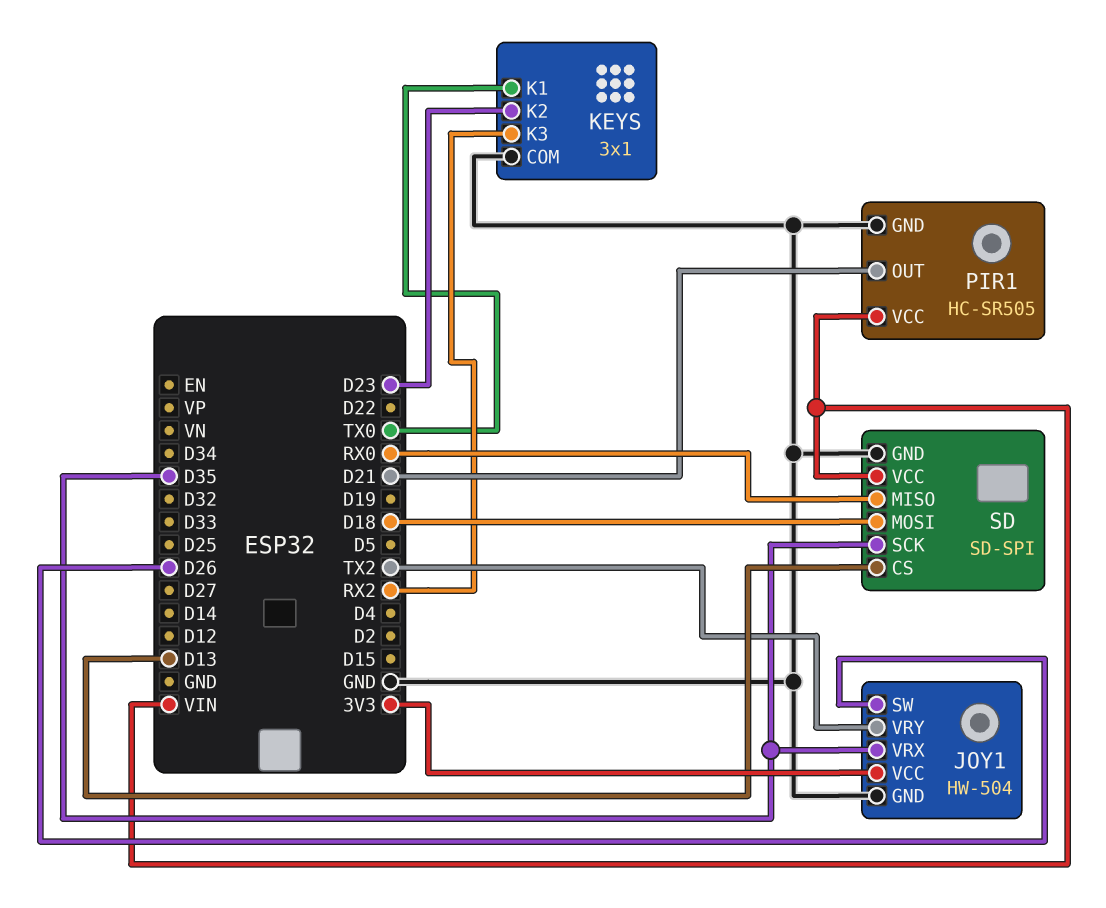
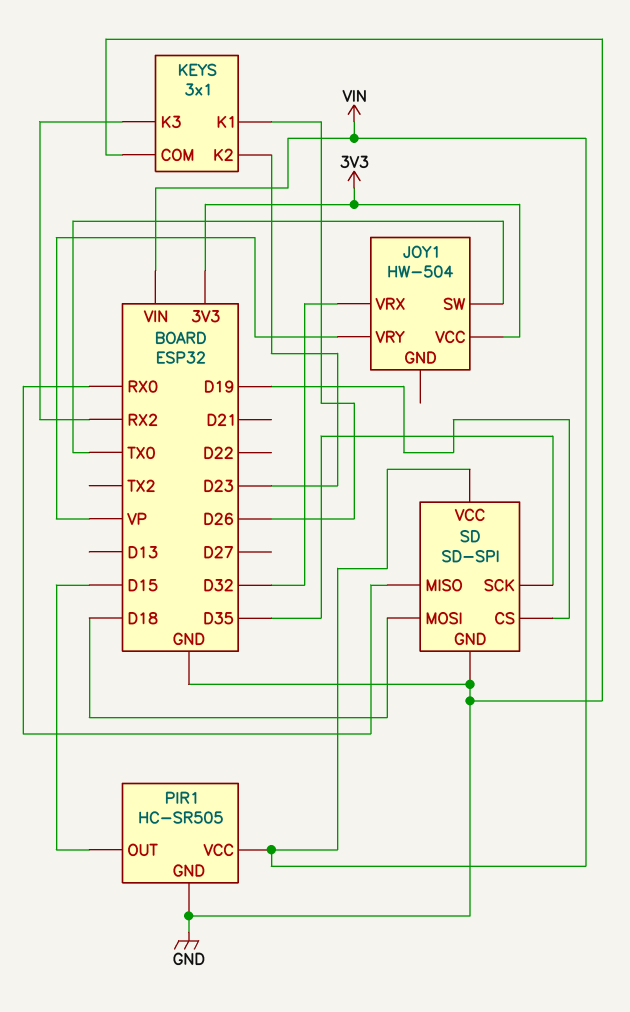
JOY1 pin GND: GND -> none
JOY1 pin SW: D26 -> TX0
JOY1 pin VRX: D35 -> D32
JOY1 pin VRY: TX2 -> VP
KEYS pin K1: TX0 -> D26
PIR1 pin OUT: D21 -> D15
SD pin CS: D13 -> D19

